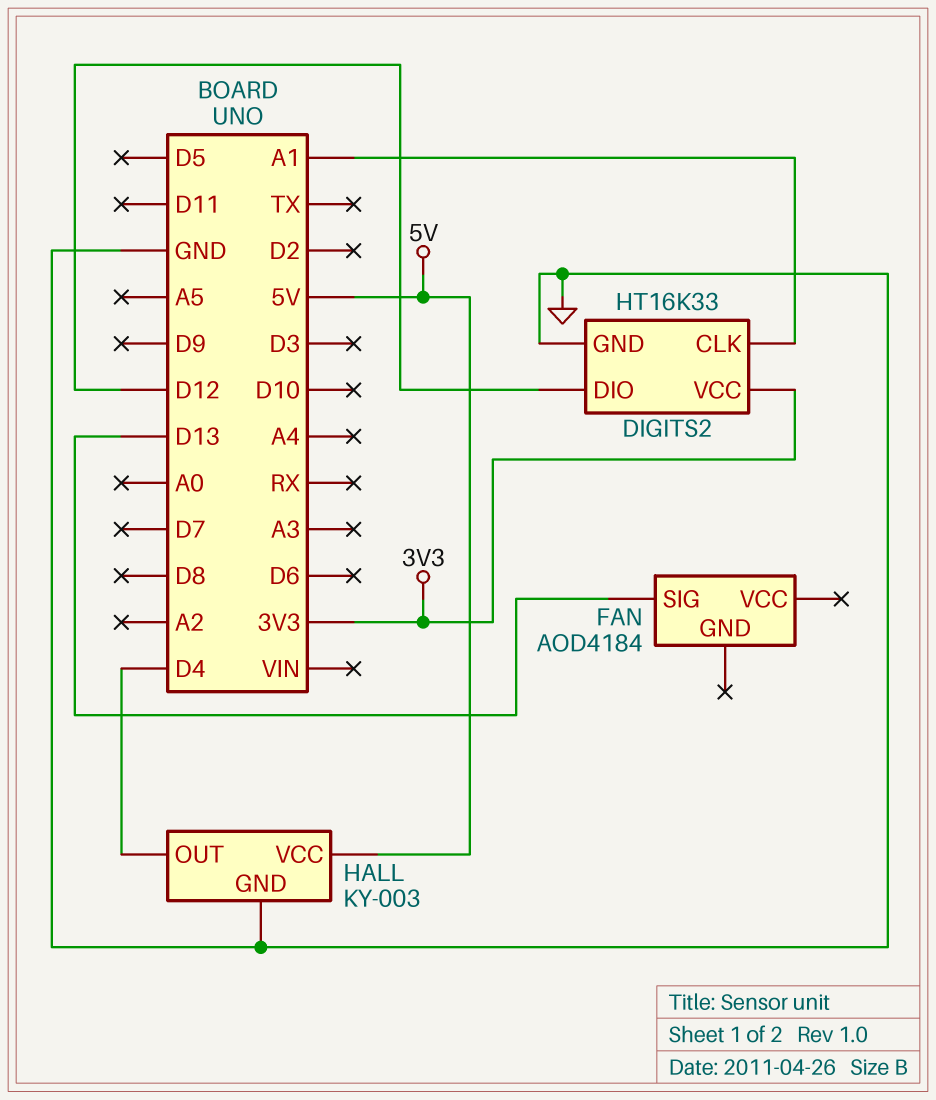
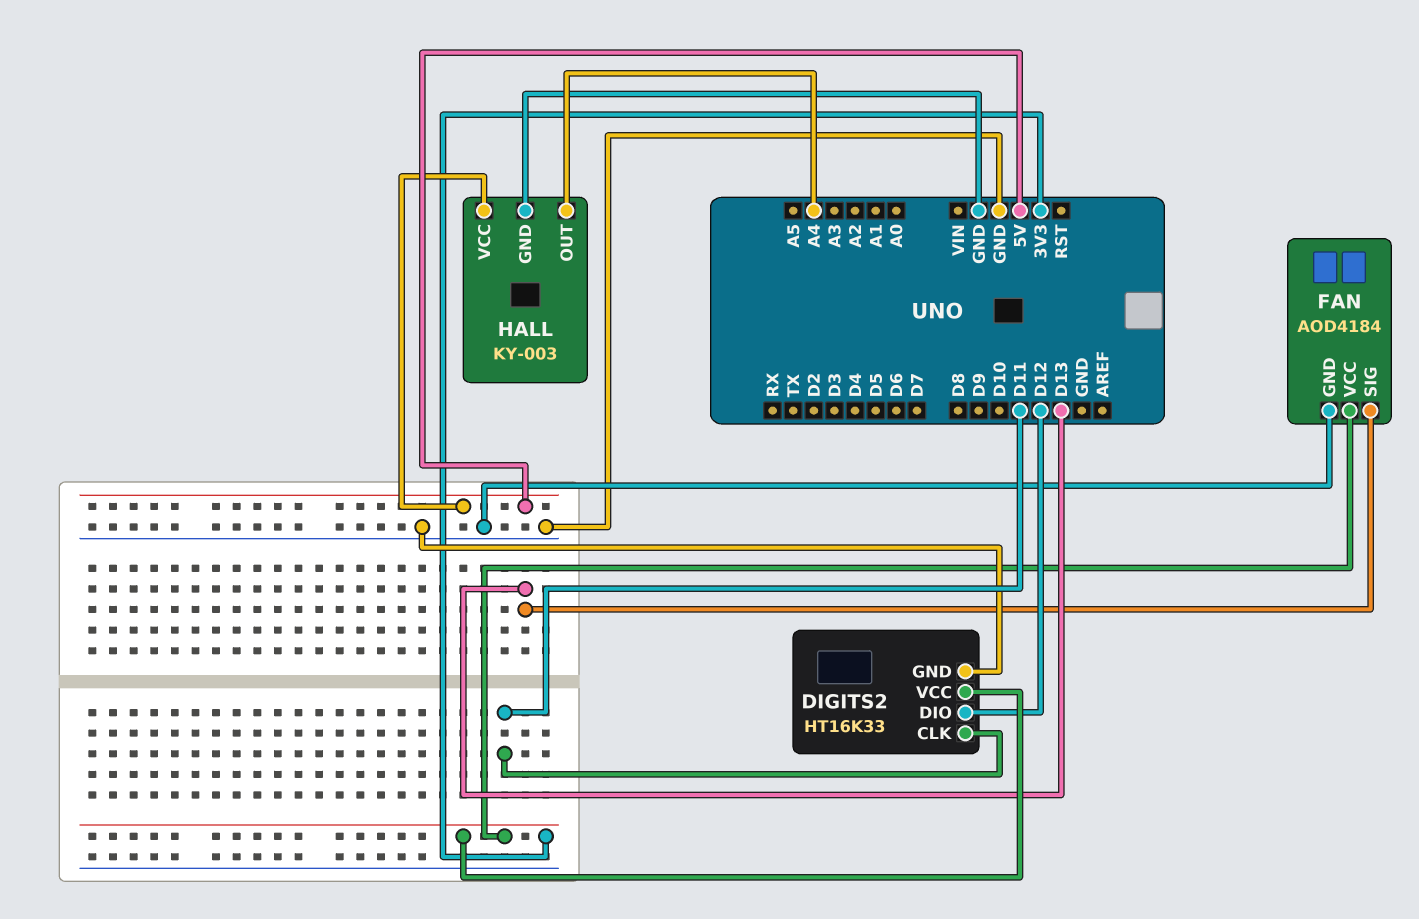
DIGITS2 pin CLK: A1 -> D11
FAN pin GND: none -> GND
FAN pin VCC: none -> 3V3
HALL pin OUT: D4 -> A4

